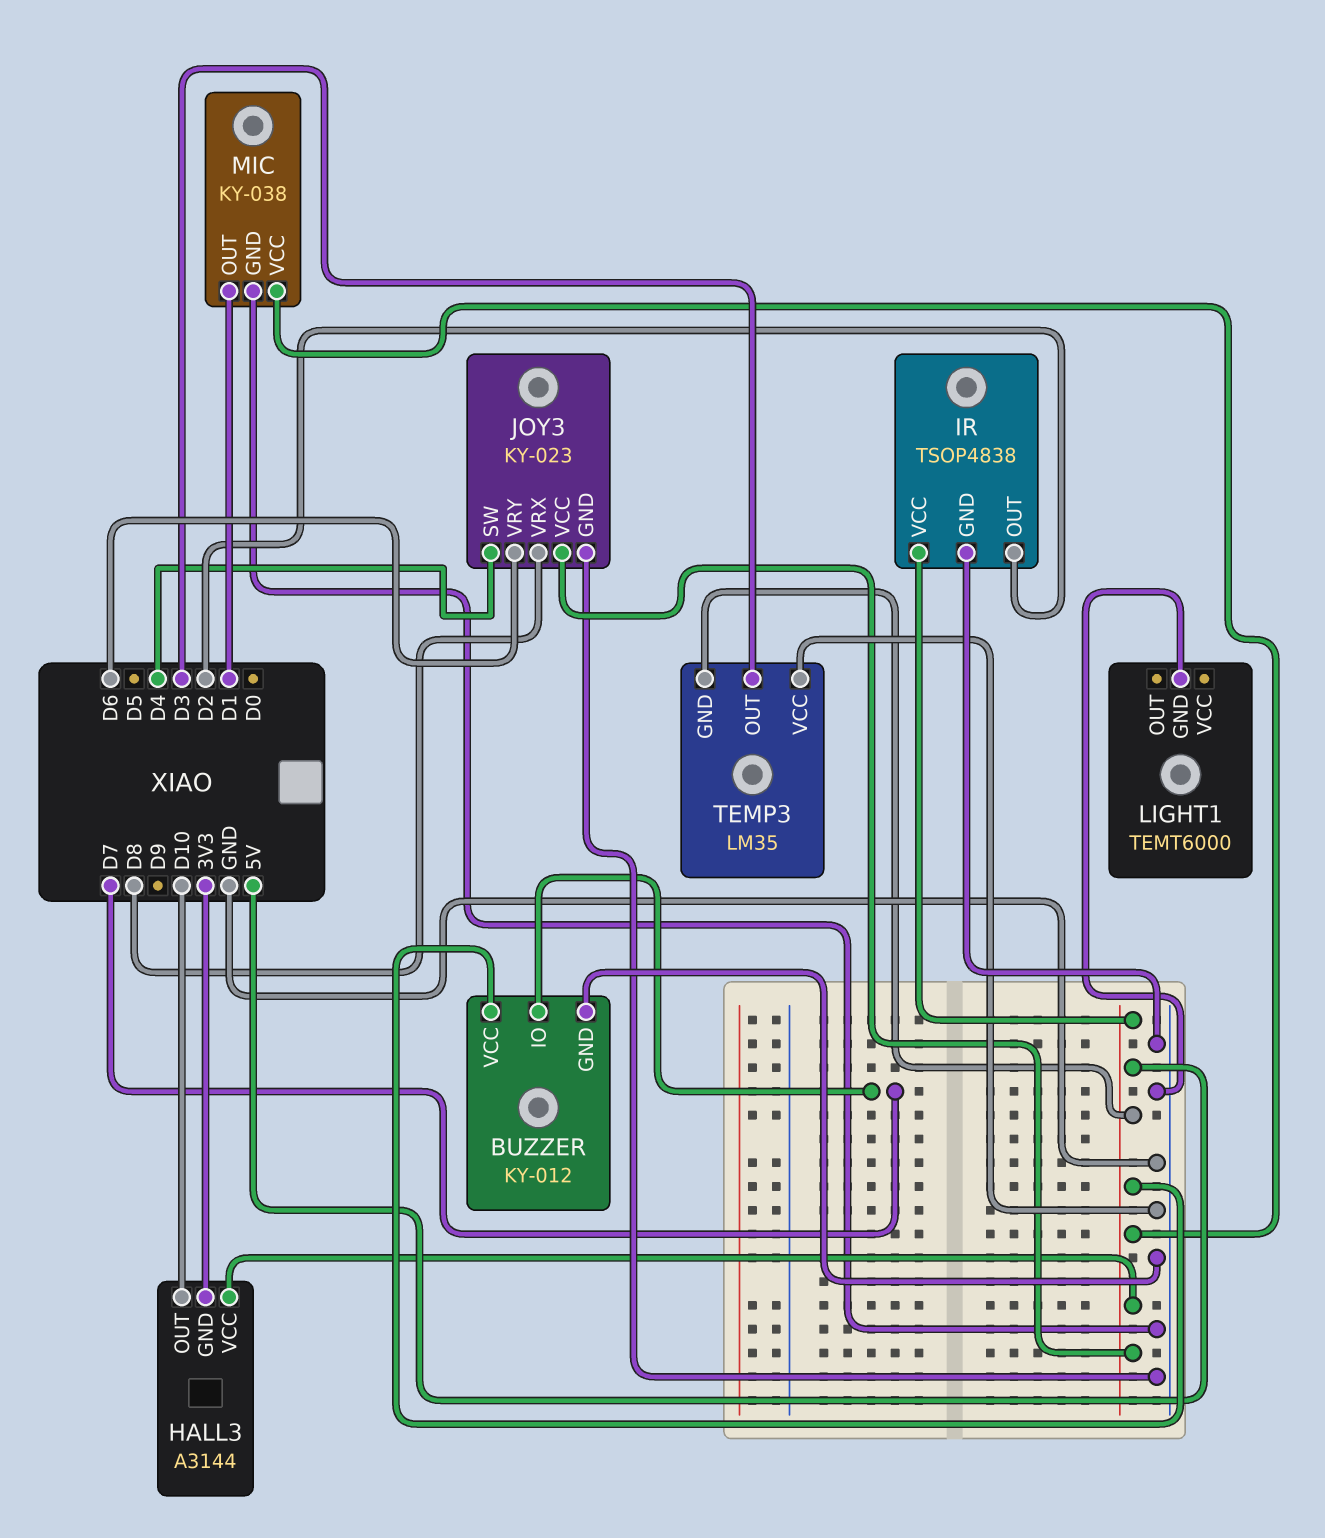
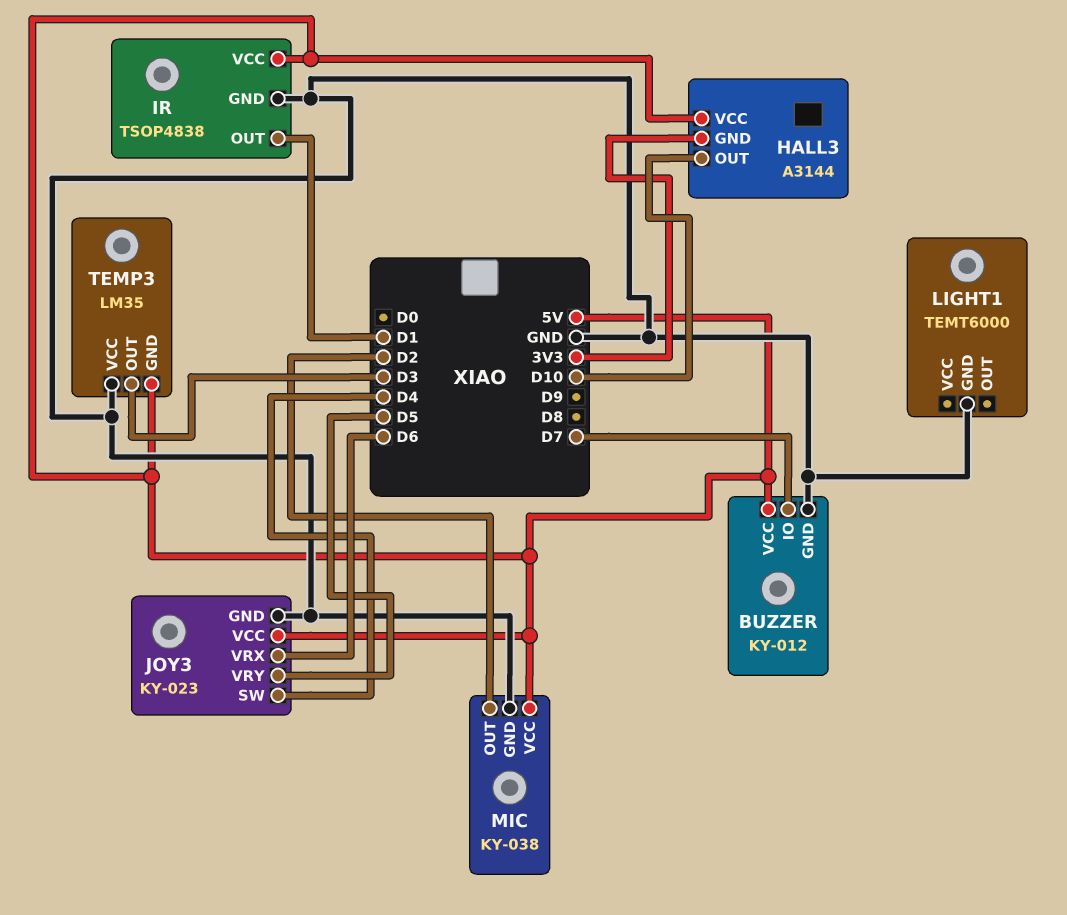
IR pin OUT: D2 -> D1
JOY3 pin VRX: D8 -> D6
JOY3 pin VRY: D6 -> D5
MIC pin OUT: D1 -> D2

